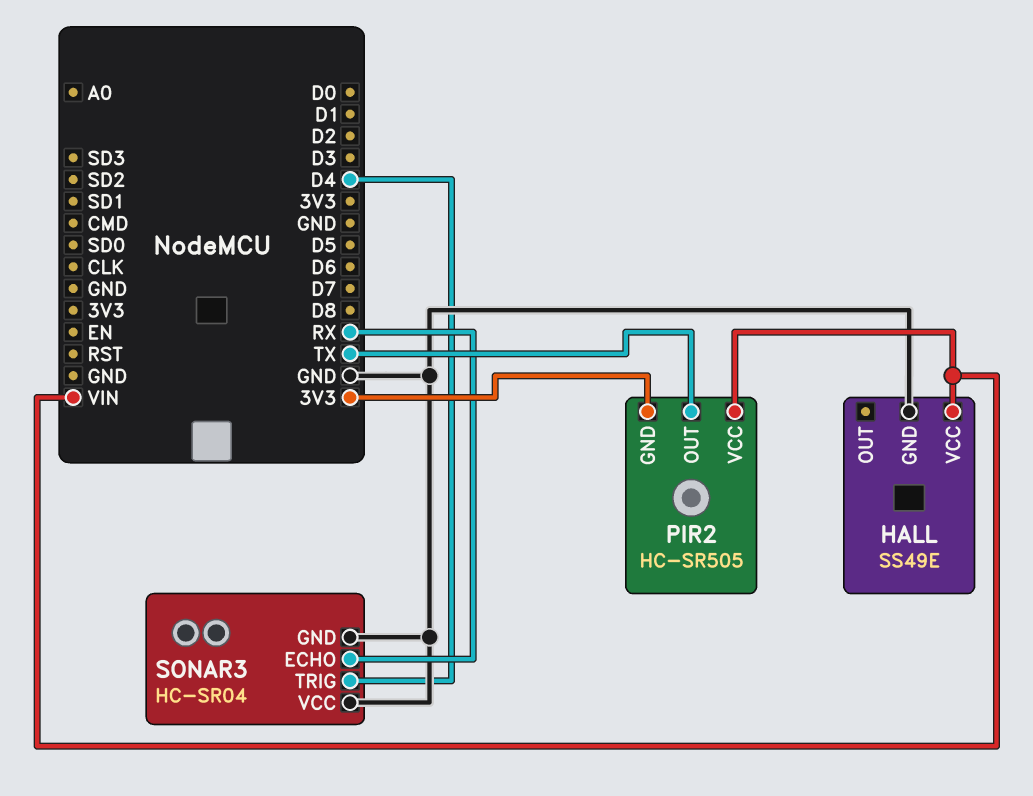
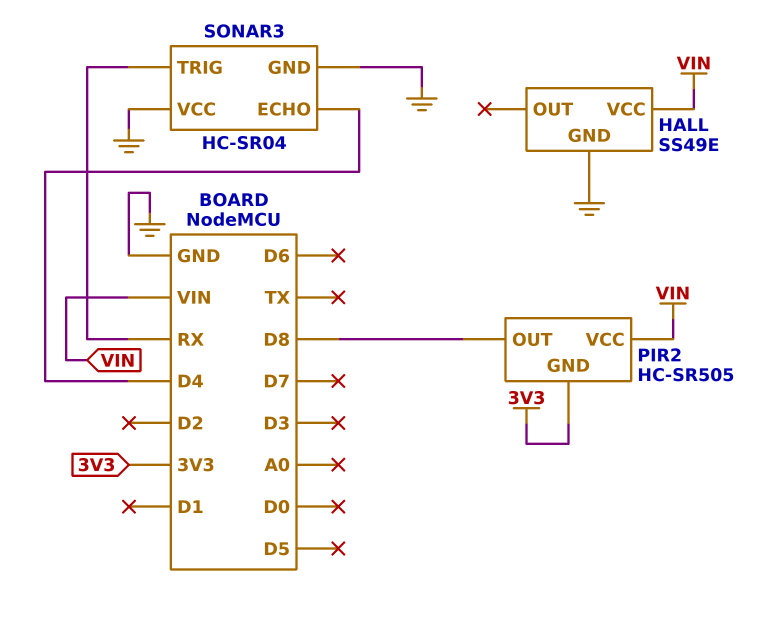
PIR2 pin OUT: TX -> D8
SONAR3 pin ECHO: RX -> D4
SONAR3 pin TRIG: D4 -> RX

